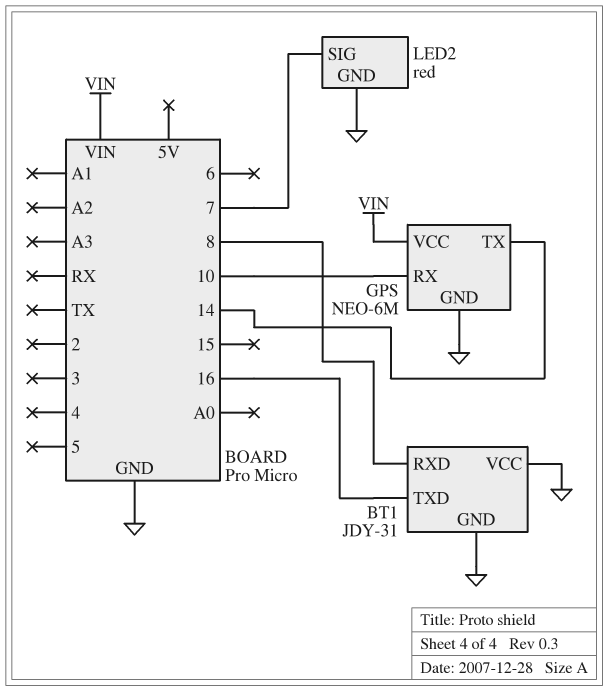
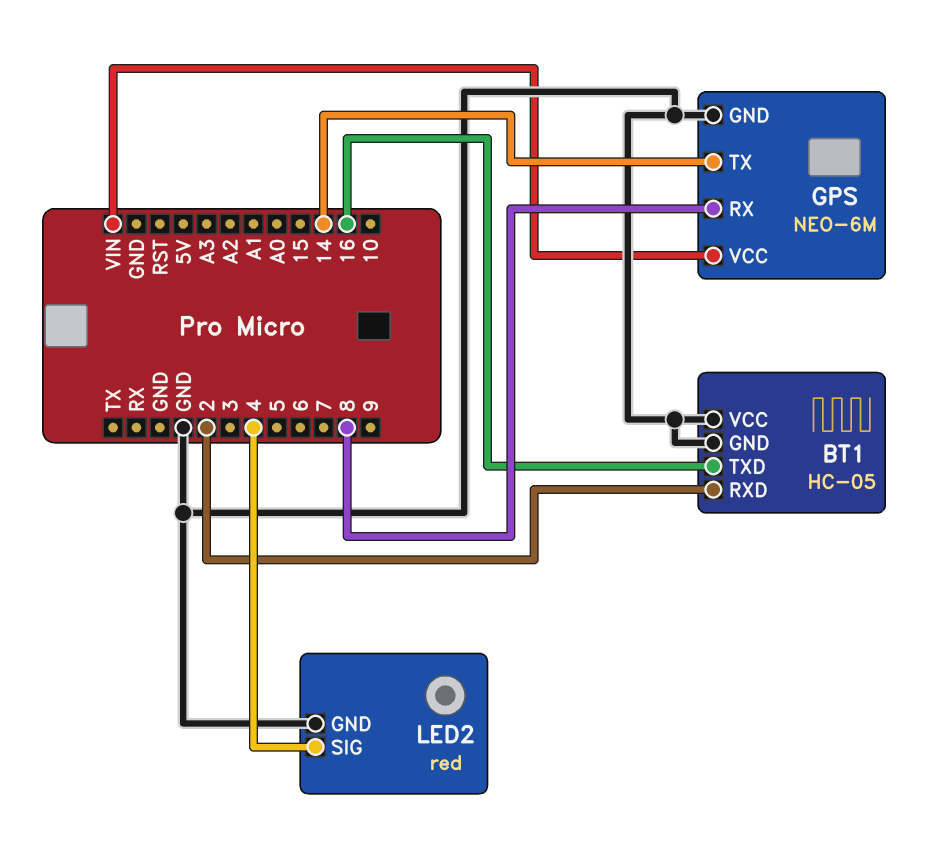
BT1: JDY-31 -> HC-05
BT1 pin RXD: 8 -> 2
GPS pin RX: 10 -> 8
LED2 pin SIG: 7 -> 4

